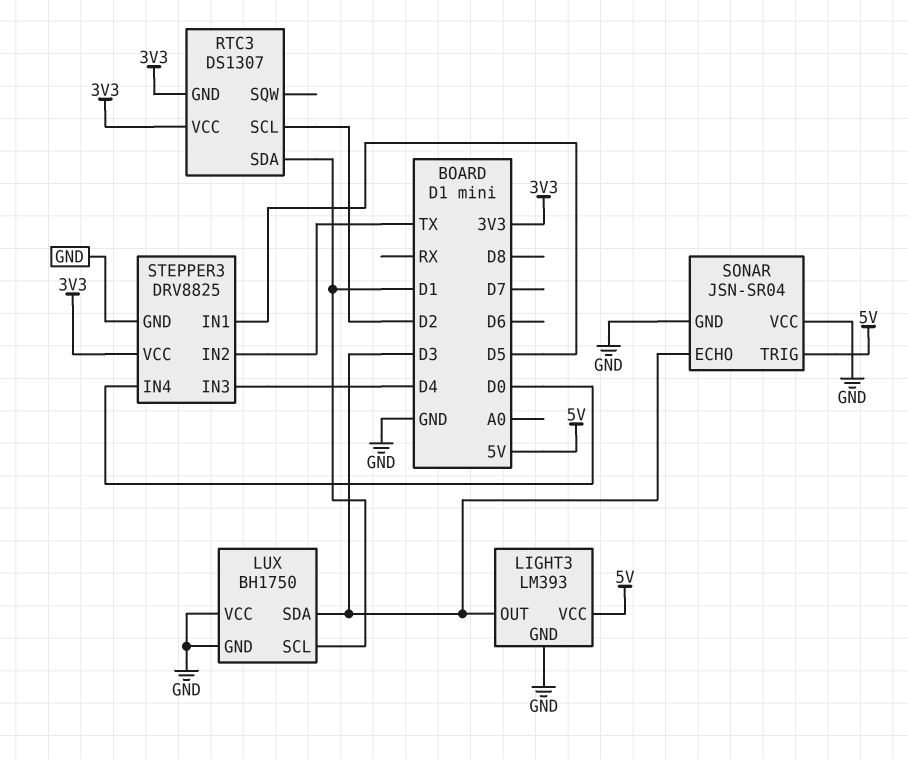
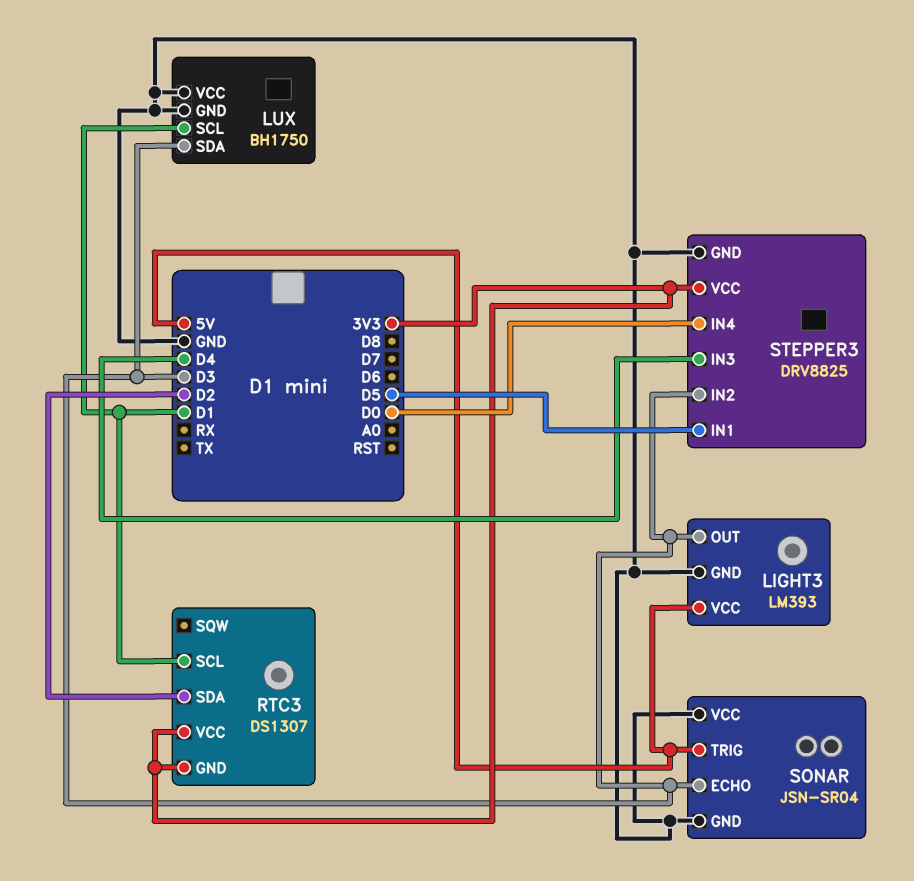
RTC3 pin SCL: D2 -> D1
RTC3 pin SDA: D1 -> D2
STEPPER3 pin IN2: TX -> D3

